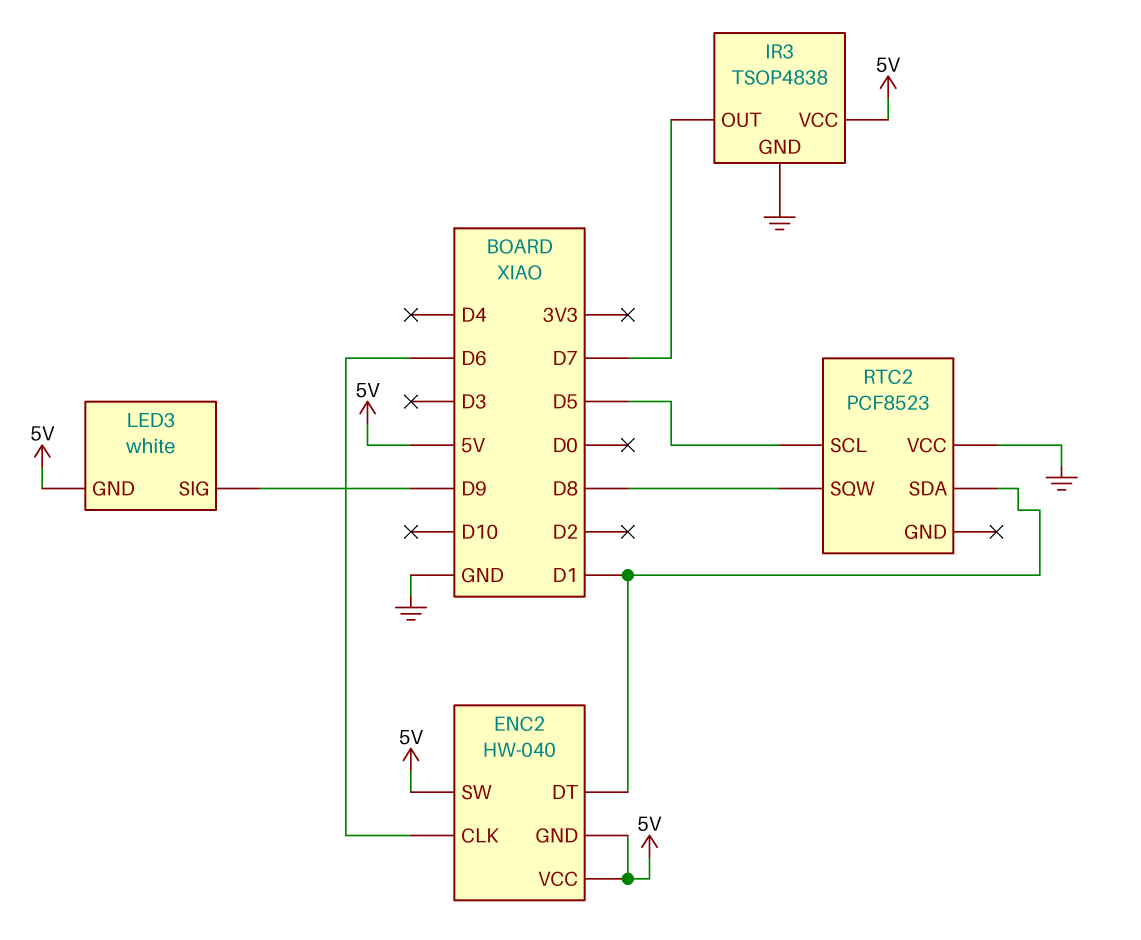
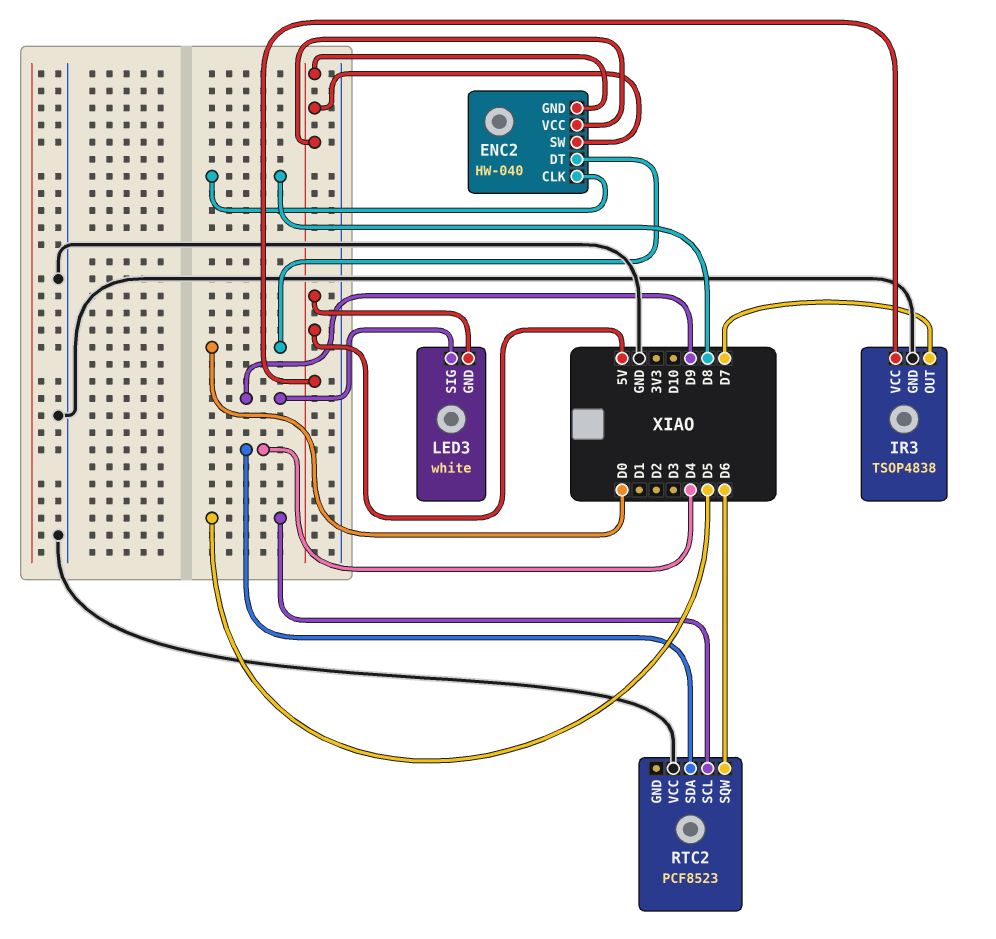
ENC2 pin CLK: D6 -> D8
ENC2 pin DT: D1 -> D0
RTC2 pin SDA: D1 -> D4
RTC2 pin SQW: D8 -> D6

